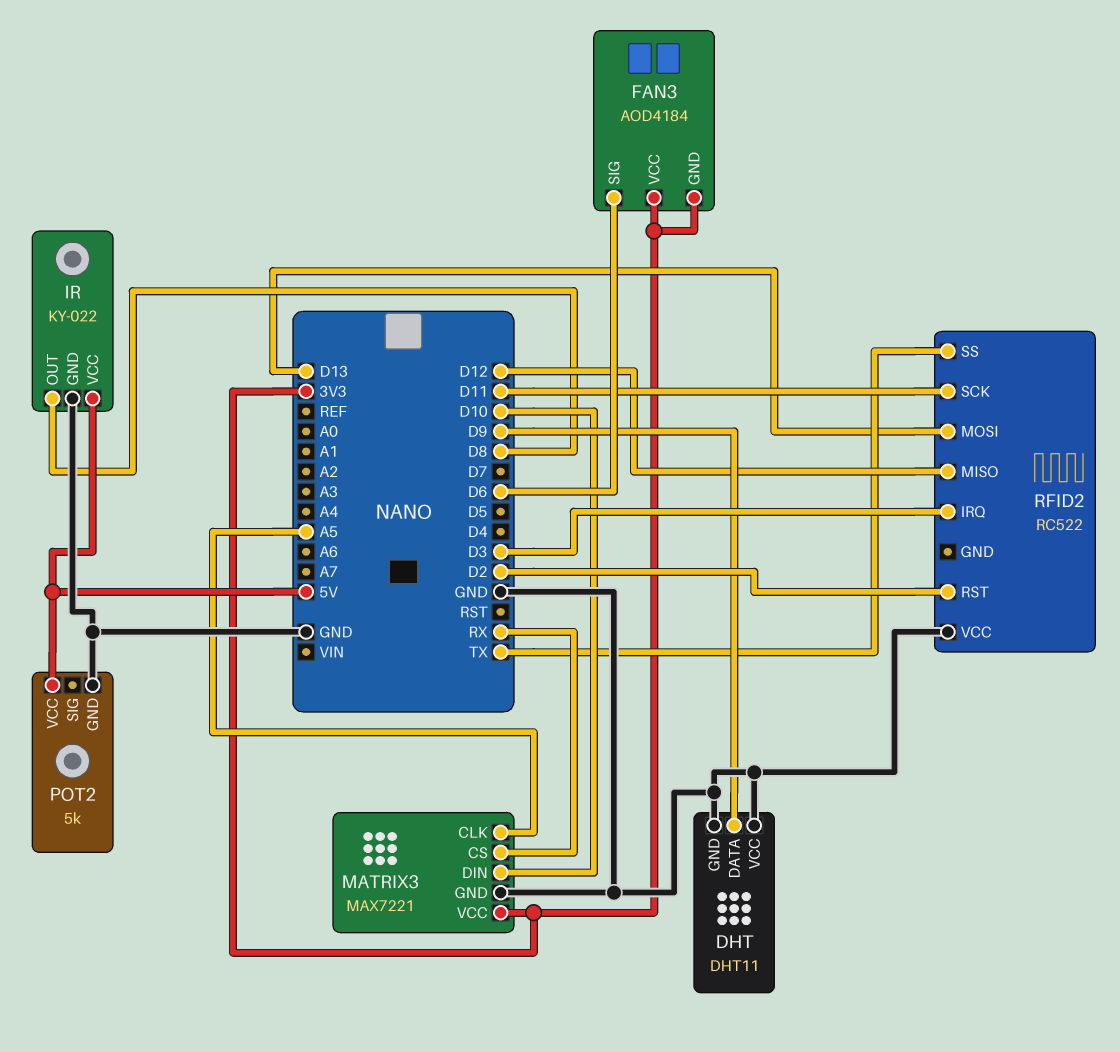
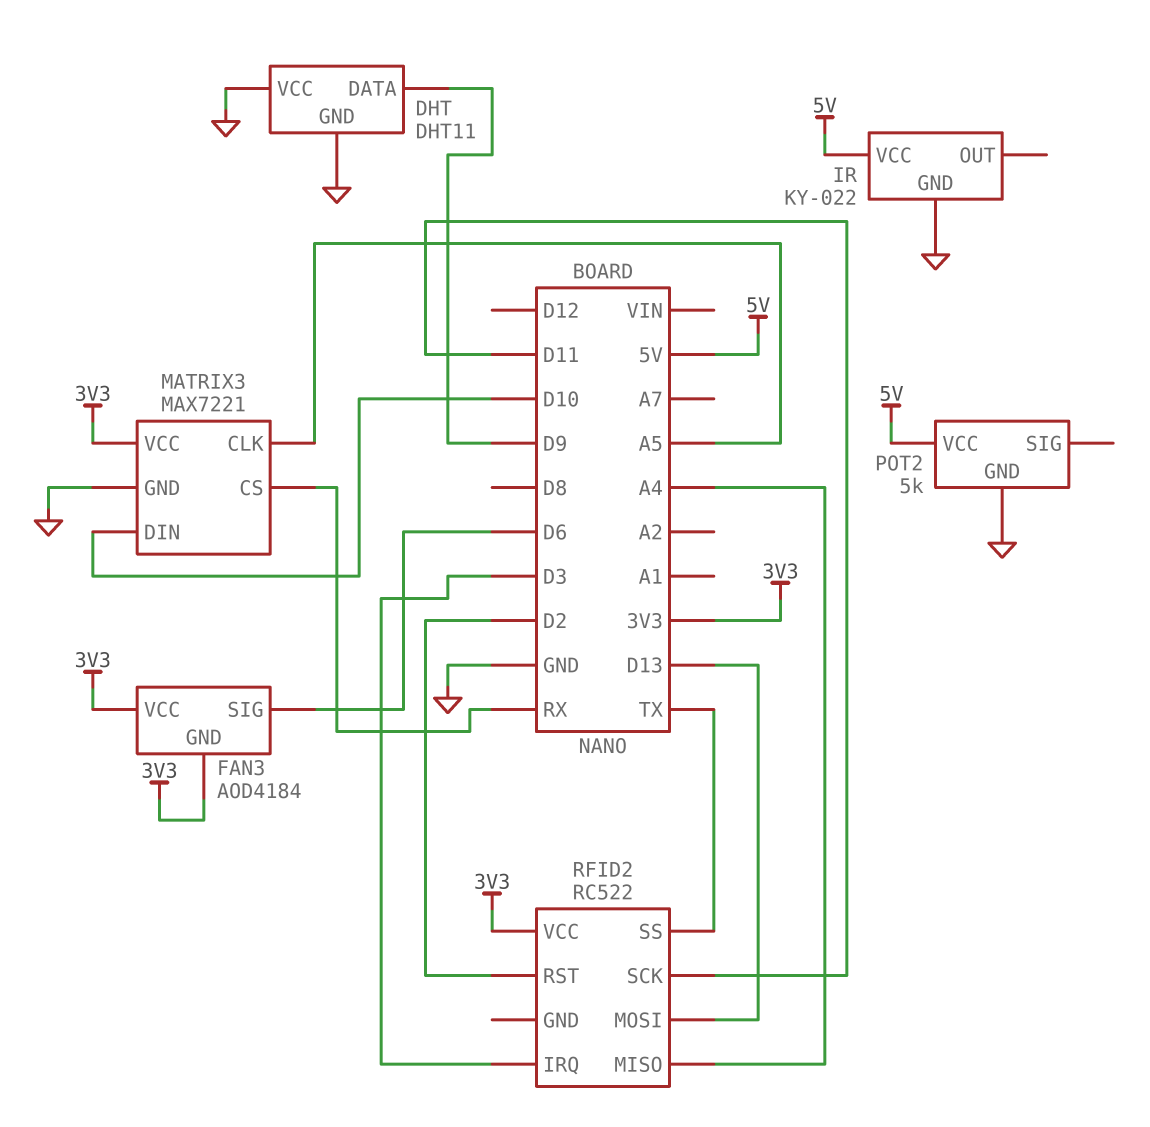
IR pin OUT: D8 -> none
RFID2 pin MISO: D12 -> A4
RFID2 pin VCC: GND -> 3V3

